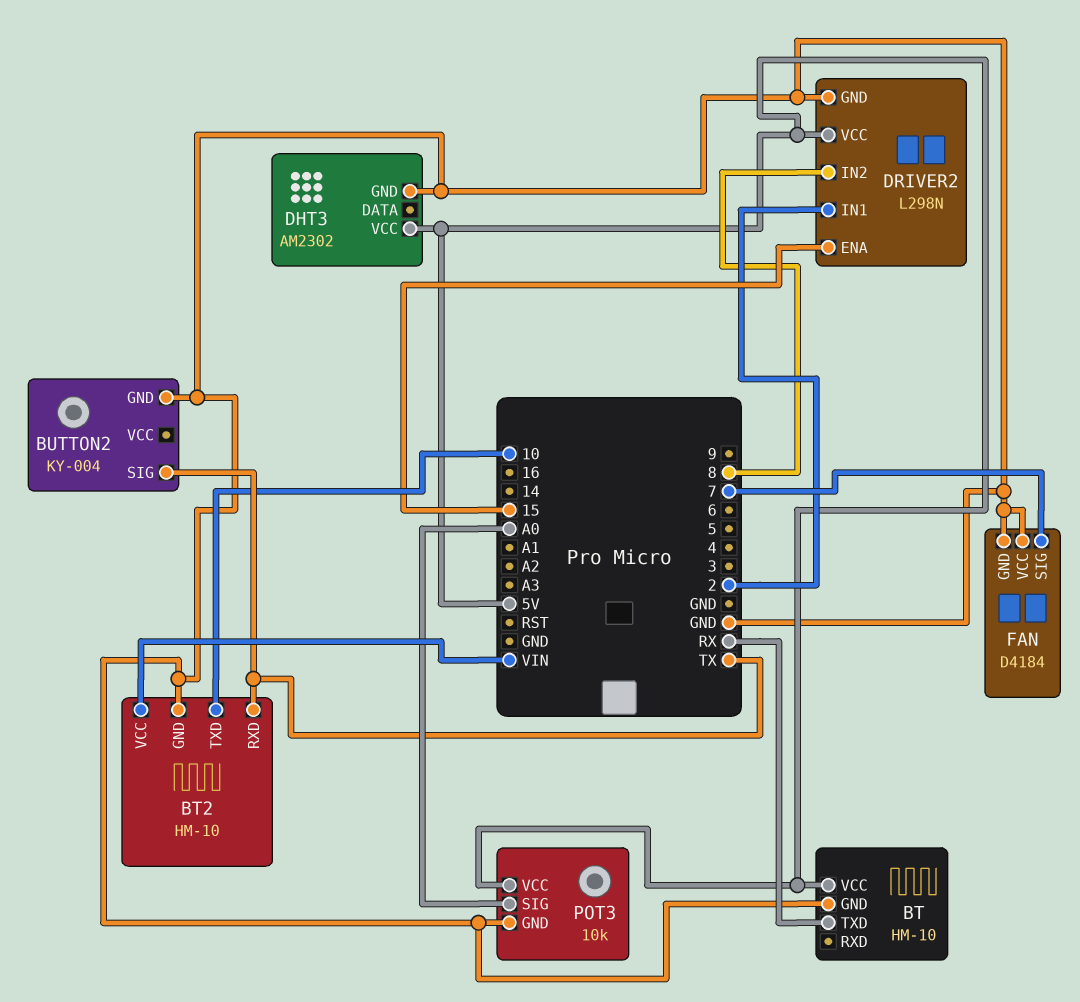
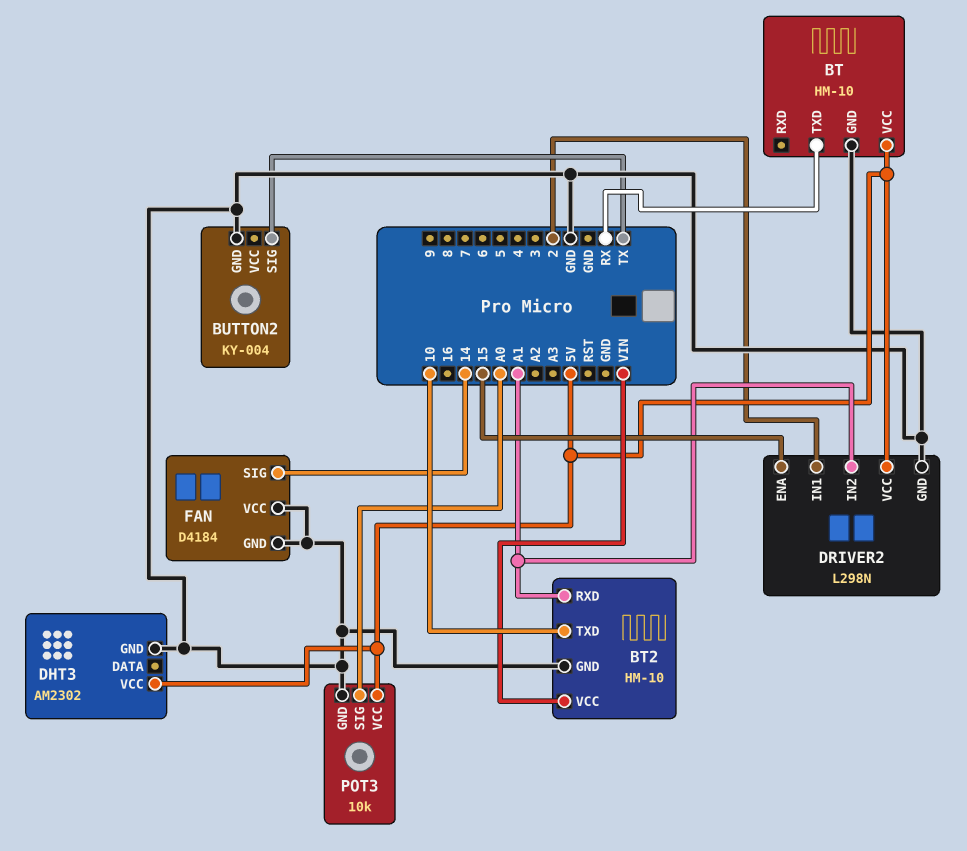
BT2 pin RXD: TX -> A1
DRIVER2 pin IN2: 8 -> A1
FAN pin SIG: 7 -> 14

